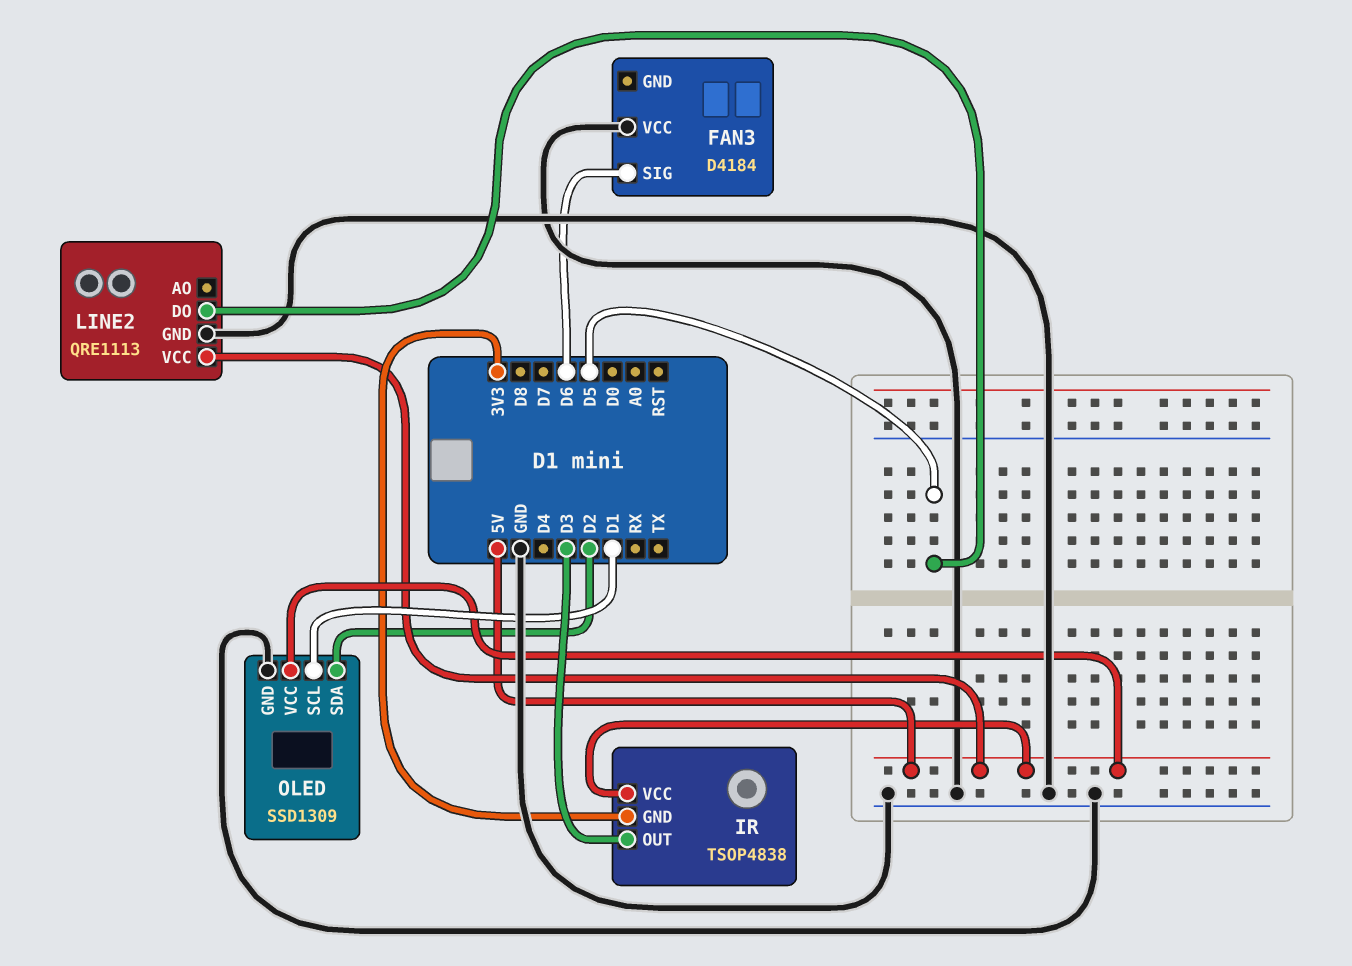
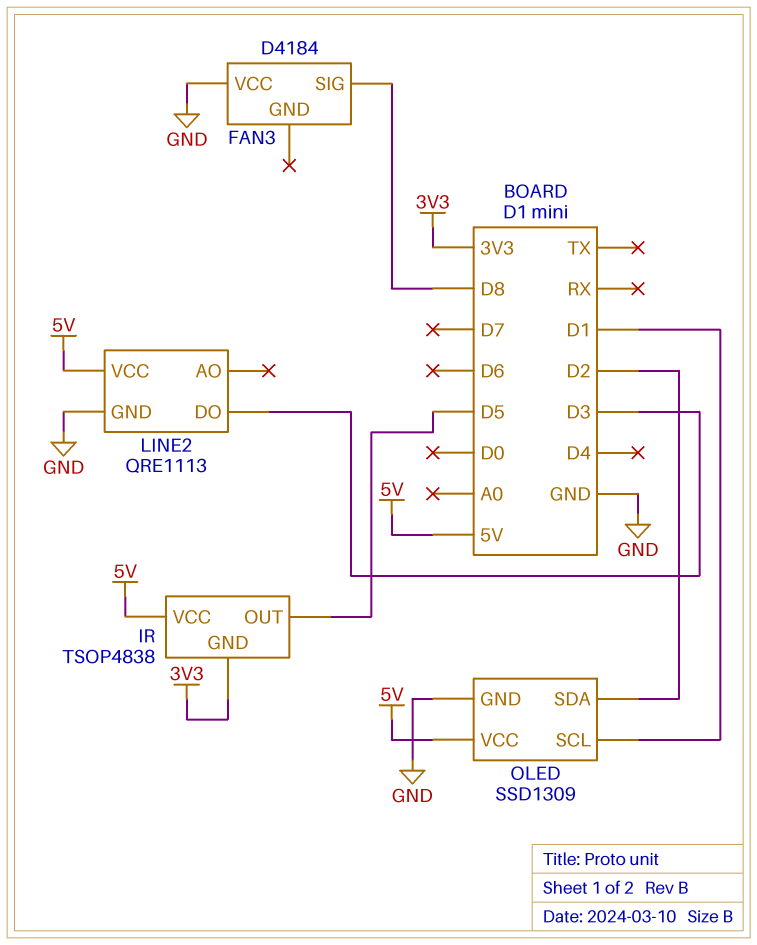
FAN3 pin SIG: D6 -> D8
IR pin OUT: D3 -> D5
LINE2 pin DO: D5 -> D3

